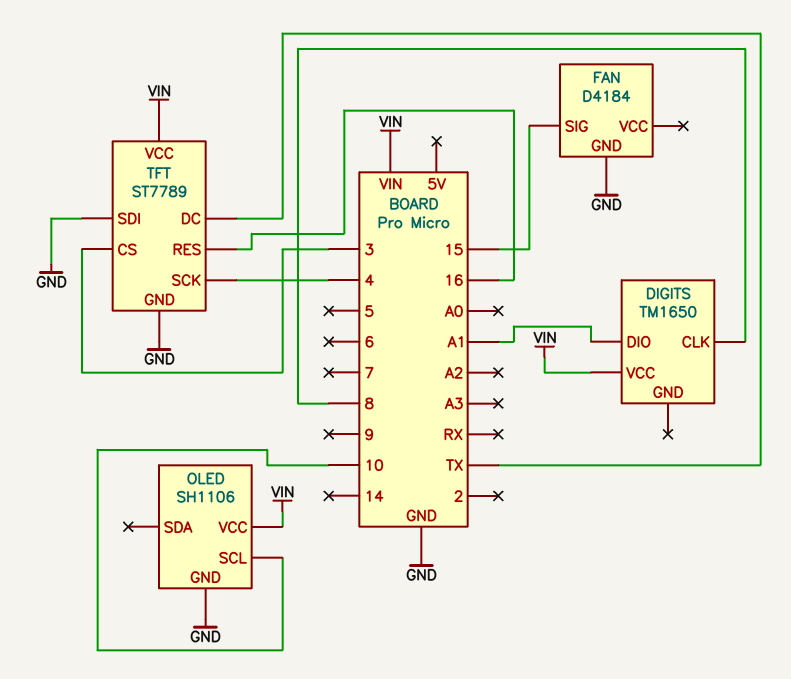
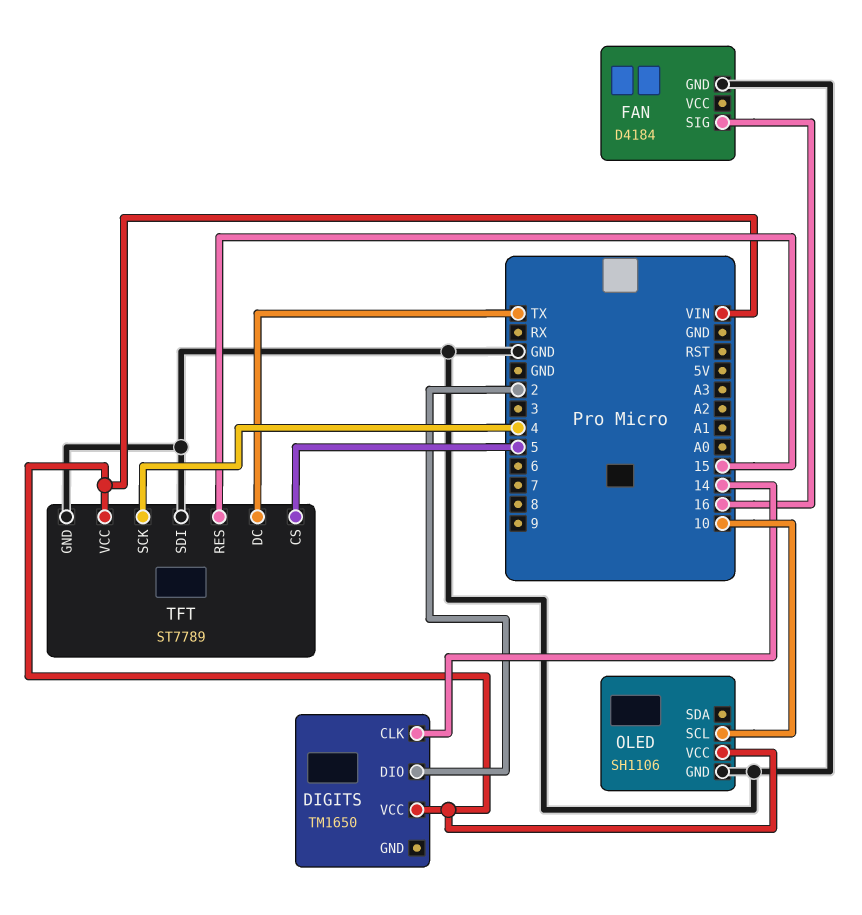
DIGITS pin CLK: 8 -> 14
DIGITS pin DIO: A1 -> 2
FAN pin SIG: 15 -> 16
TFT pin CS: 3 -> 5
TFT pin RES: 16 -> 15

